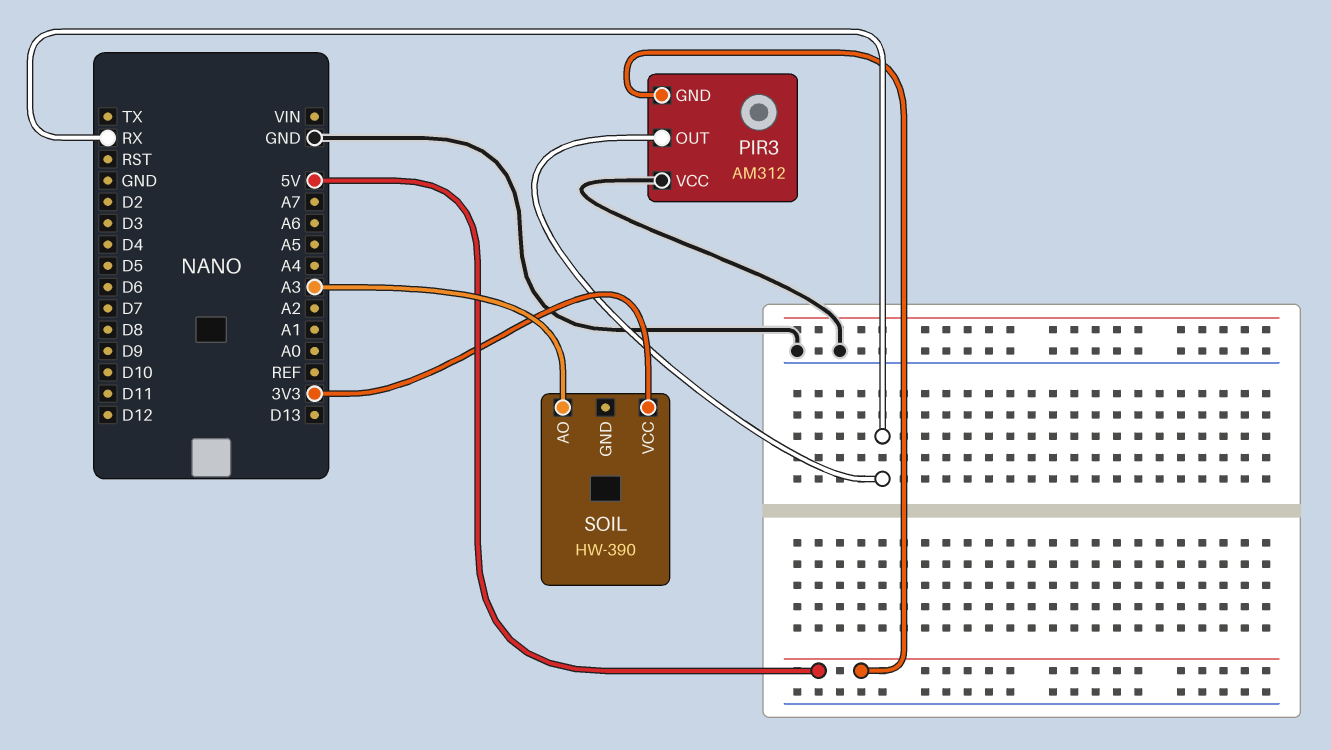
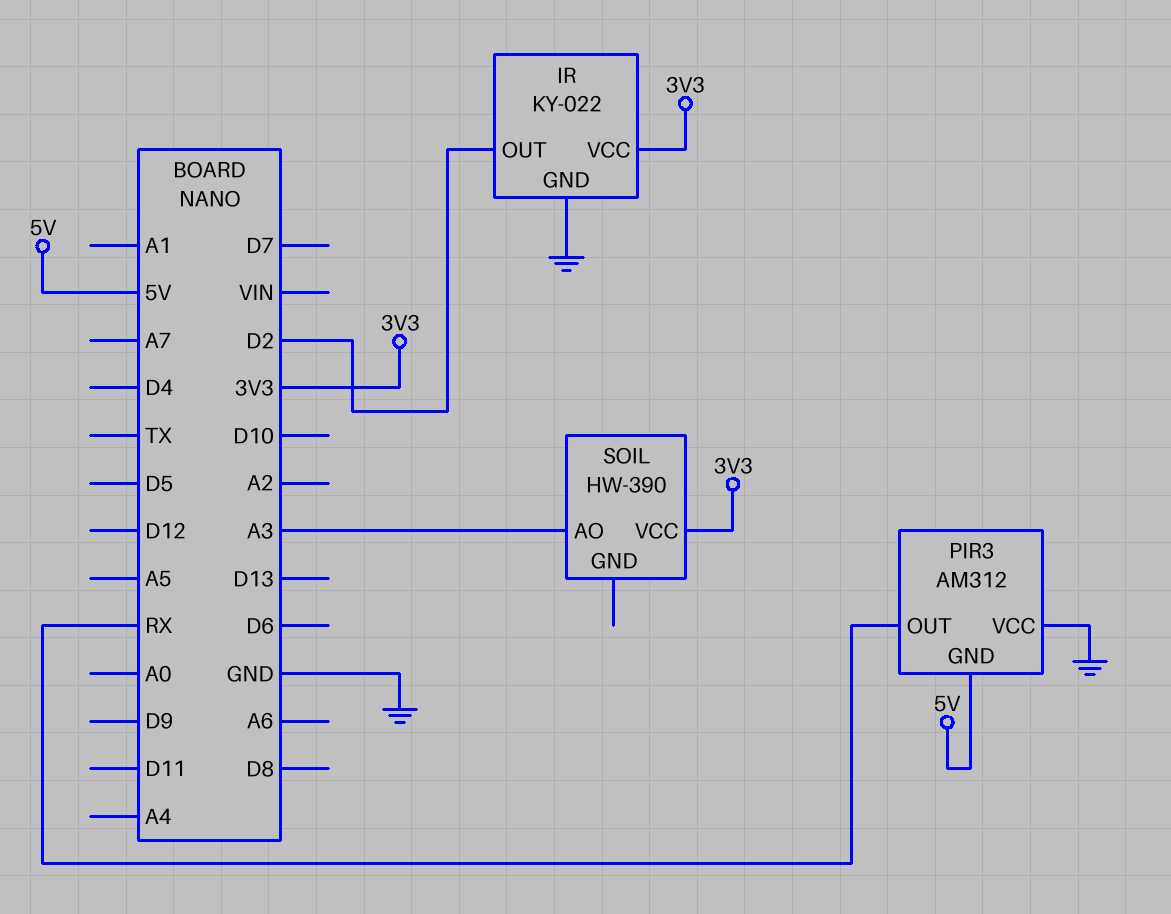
IR: none -> KY-022
IR pin GND: none -> GND
IR pin OUT: none -> D2
IR pin VCC: none -> 3V3

